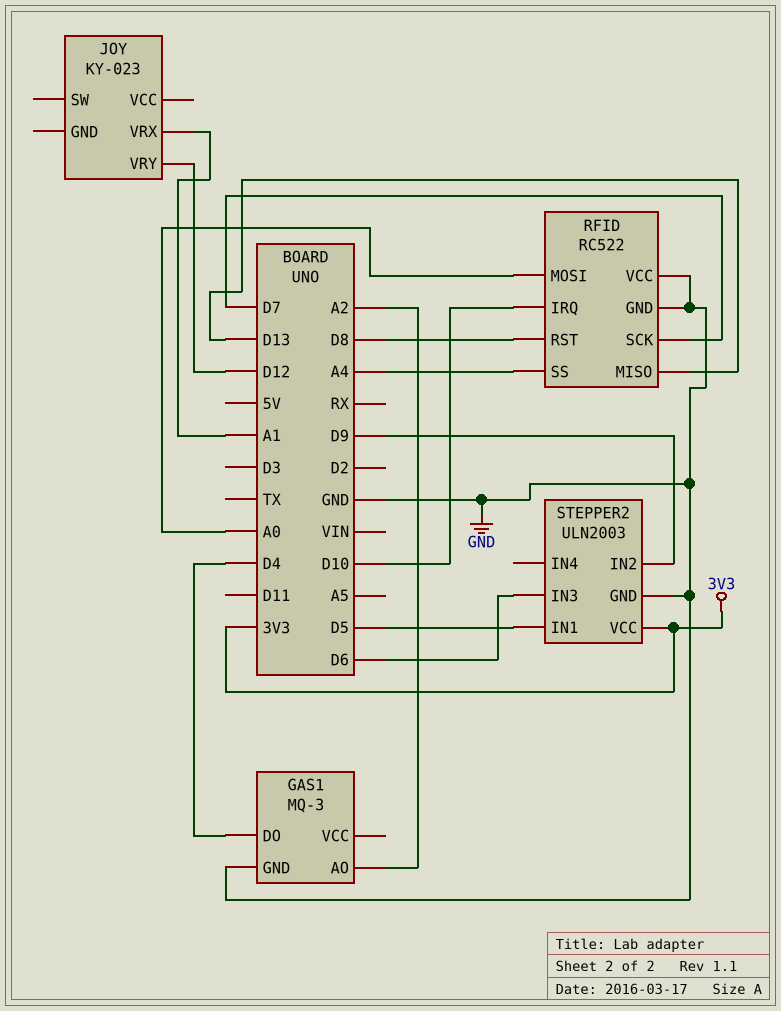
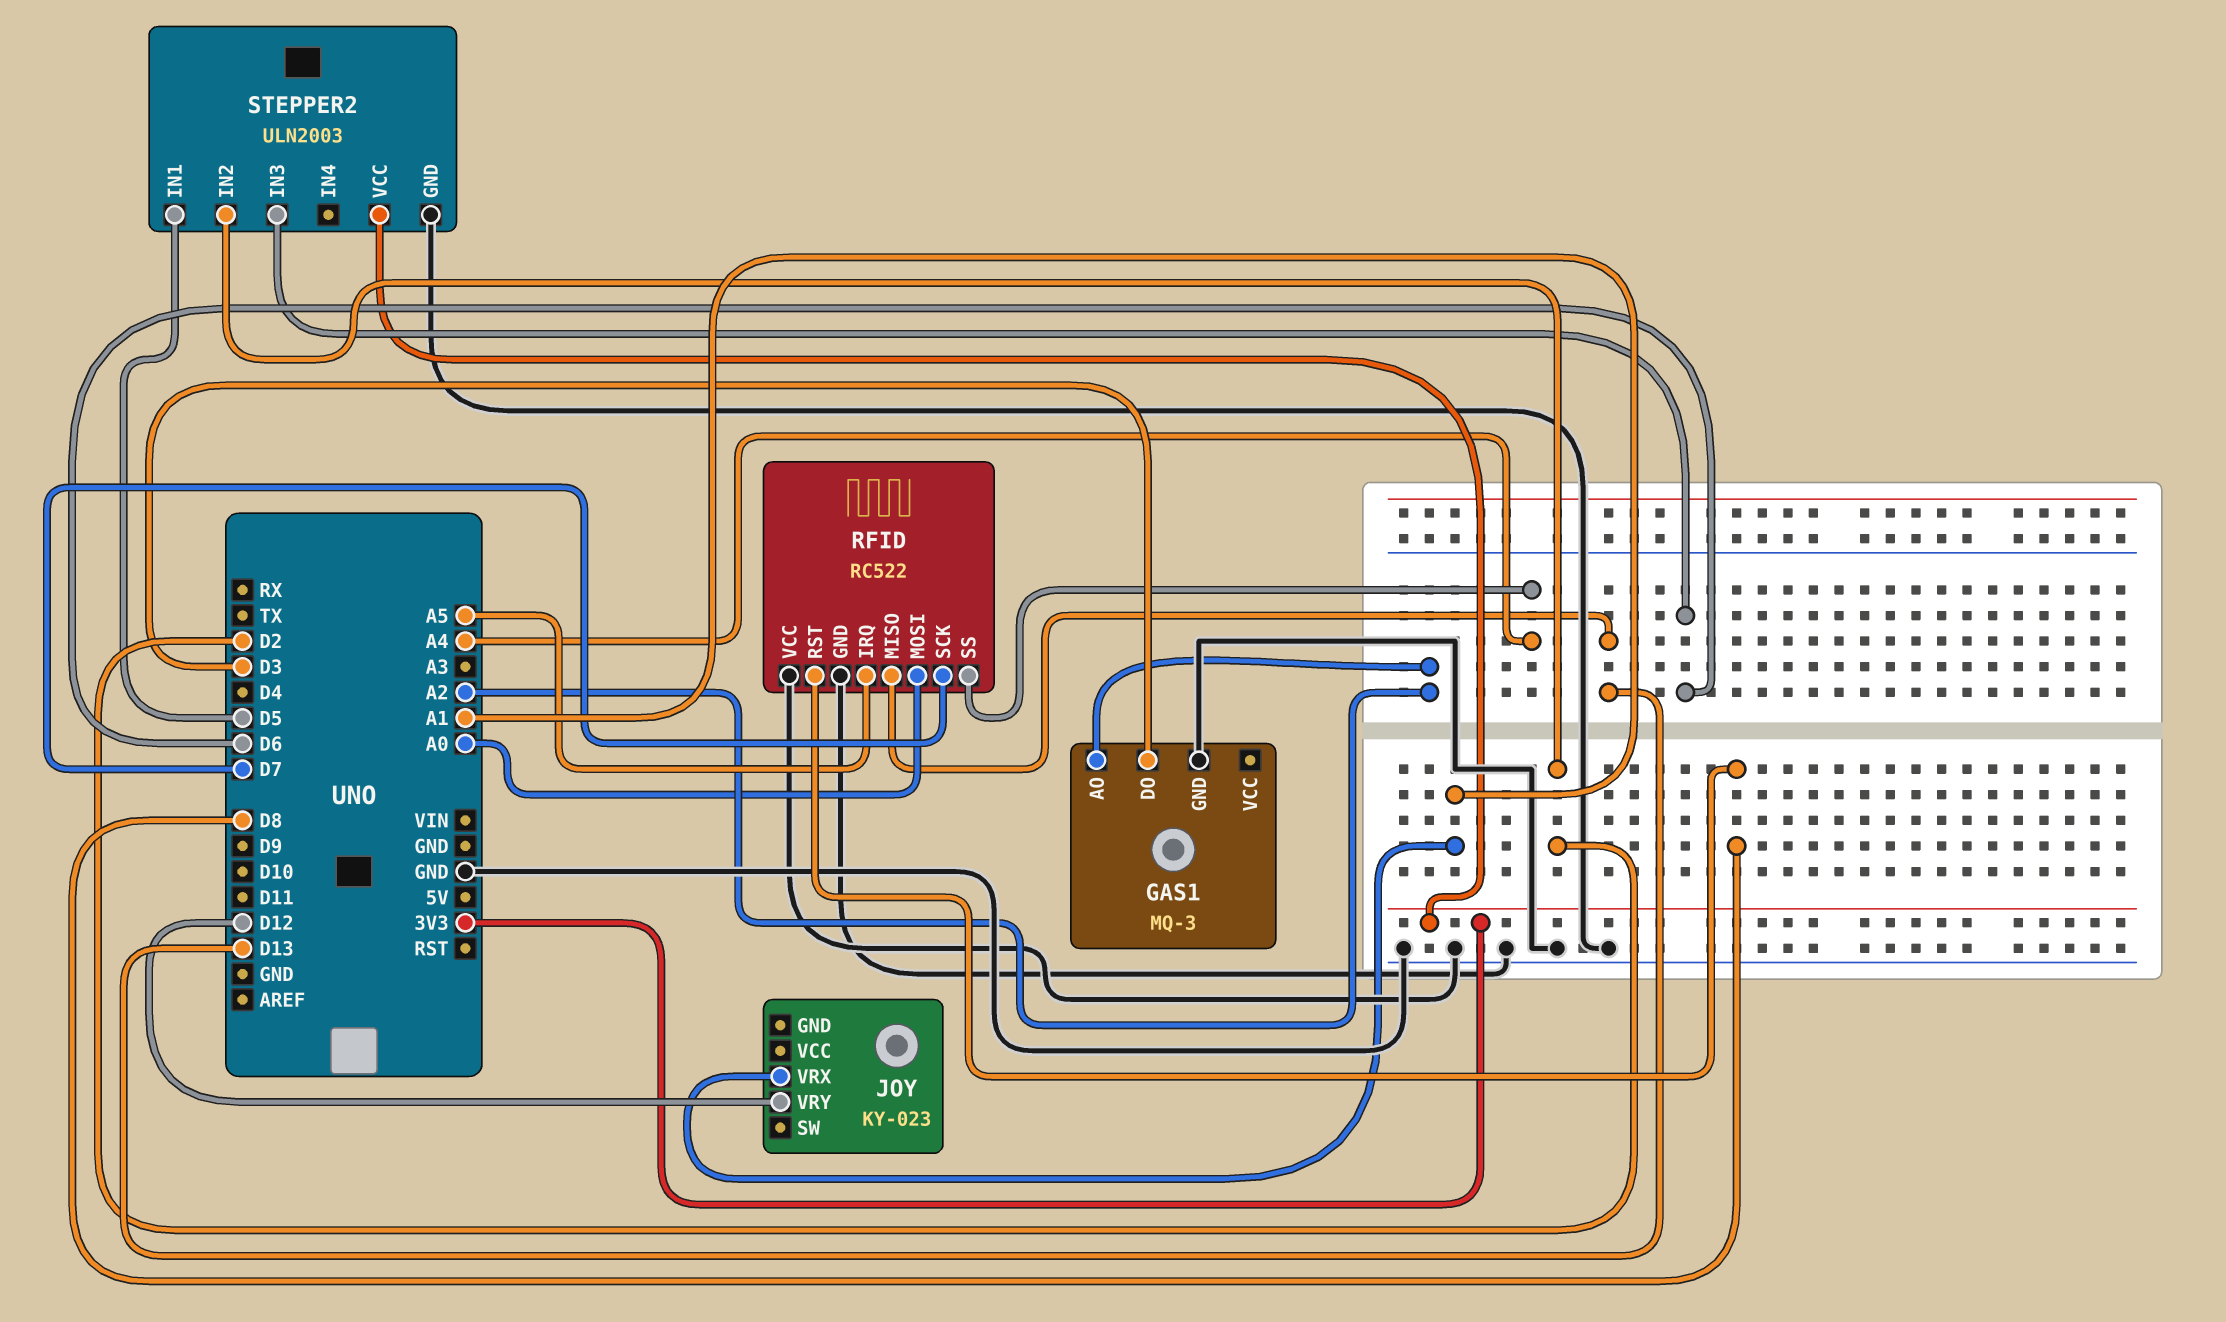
GAS1 pin DO: D4 -> D3
RFID pin IRQ: D10 -> A5
STEPPER2 pin IN2: D9 -> D2

